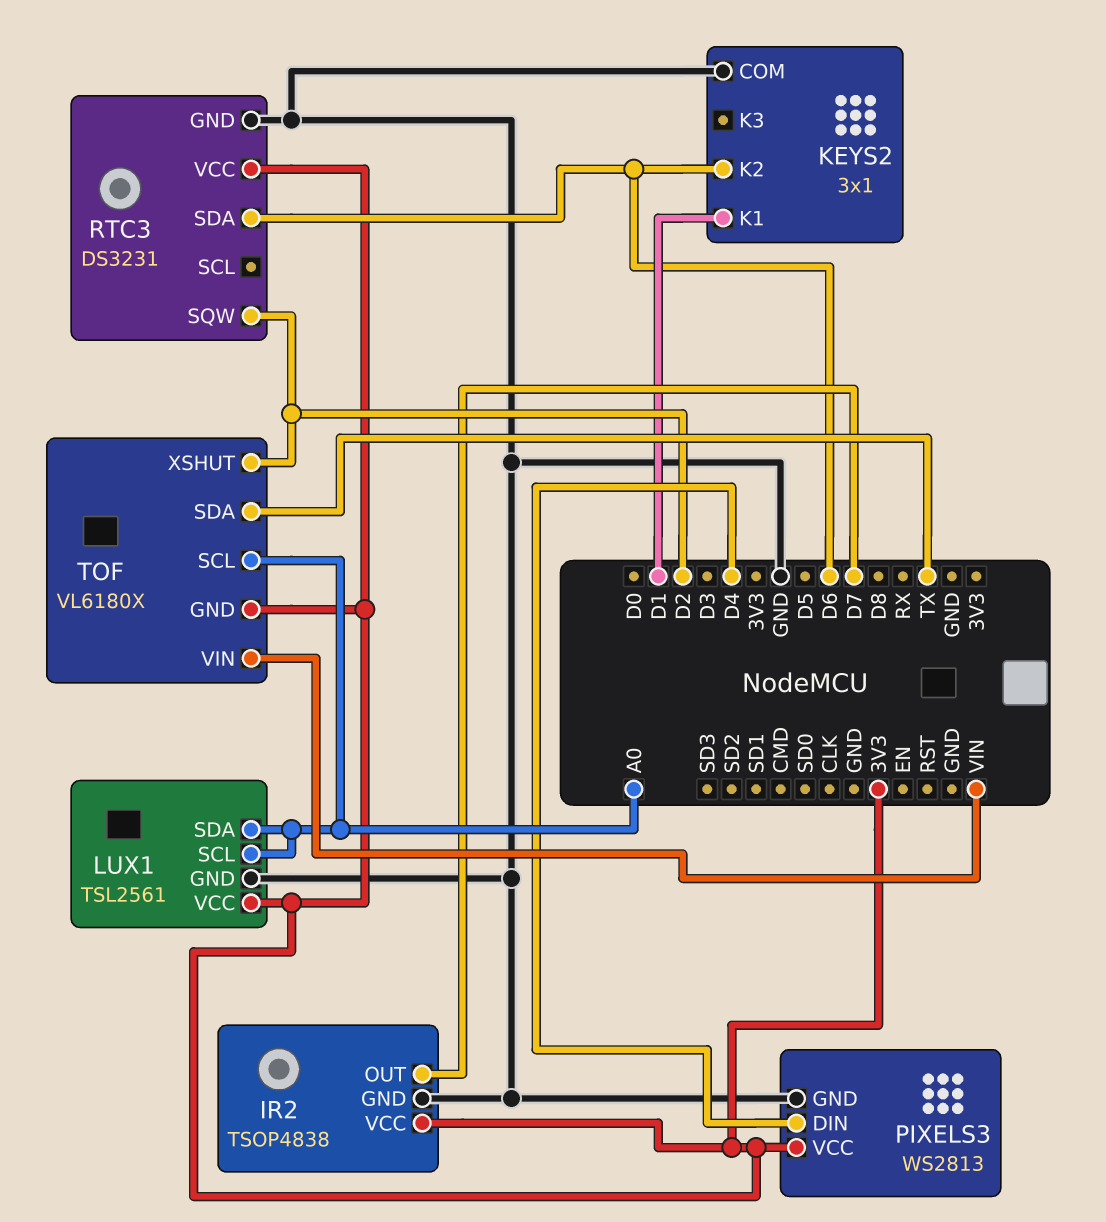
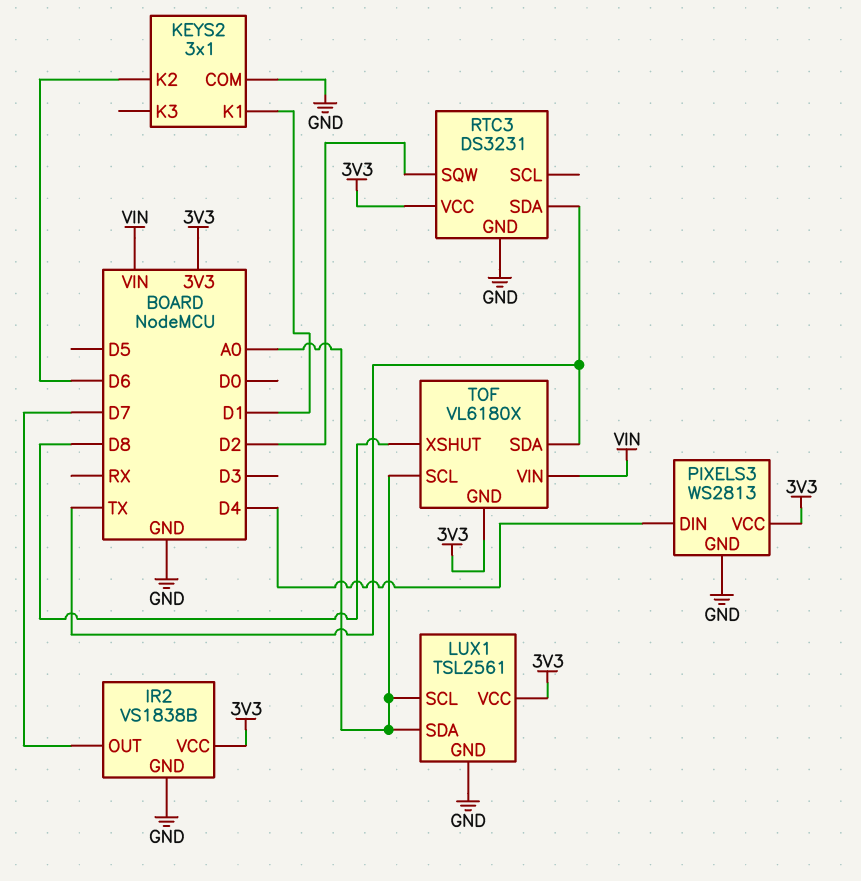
IR2: TSOP4838 -> VS1838B
RTC3 pin SDA: D6 -> TX
TOF pin XSHUT: D2 -> D8

